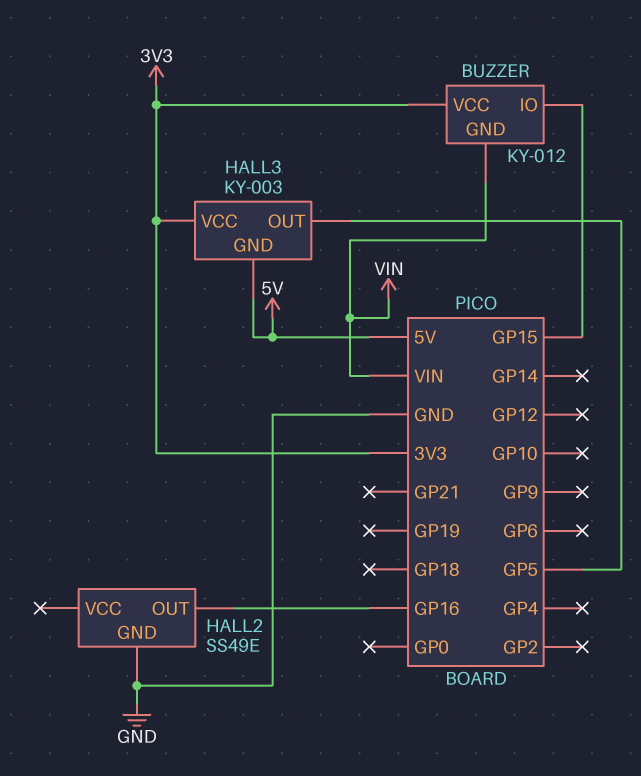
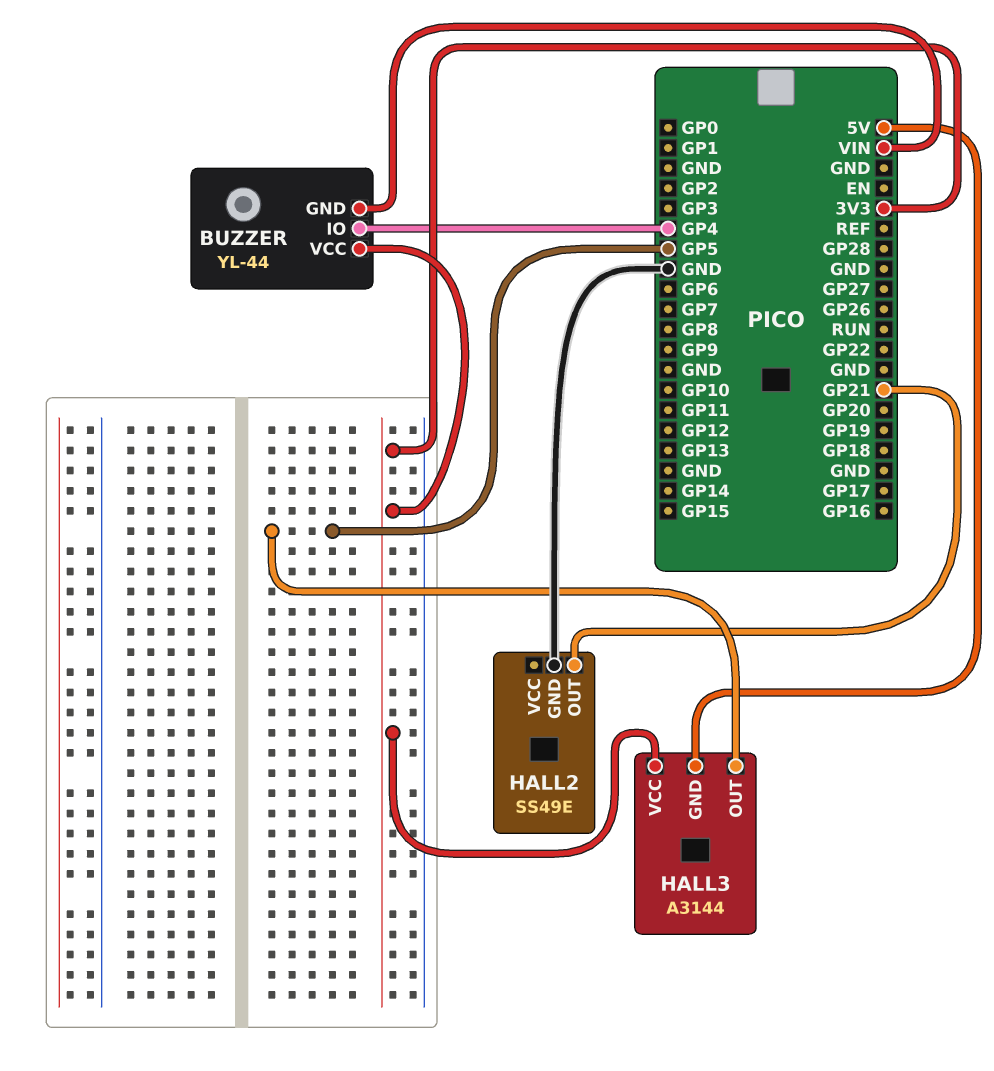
BUZZER: KY-012 -> YL-44
BUZZER pin IO: GP15 -> GP4
HALL2 pin OUT: GP16 -> GP21
HALL3: KY-003 -> A3144

